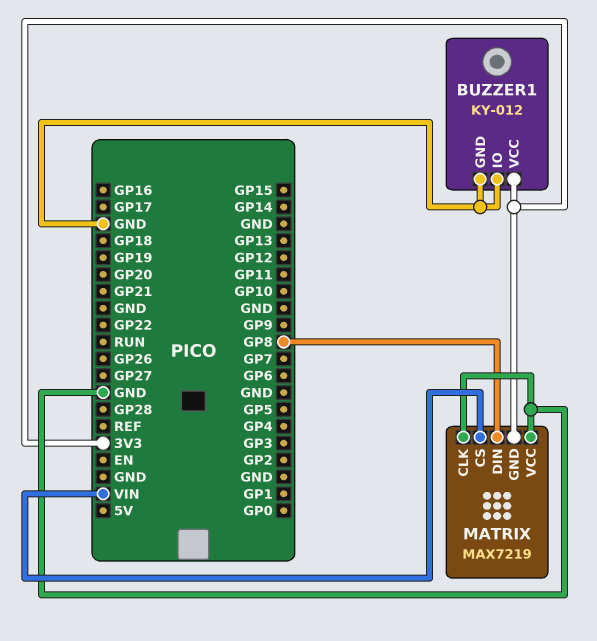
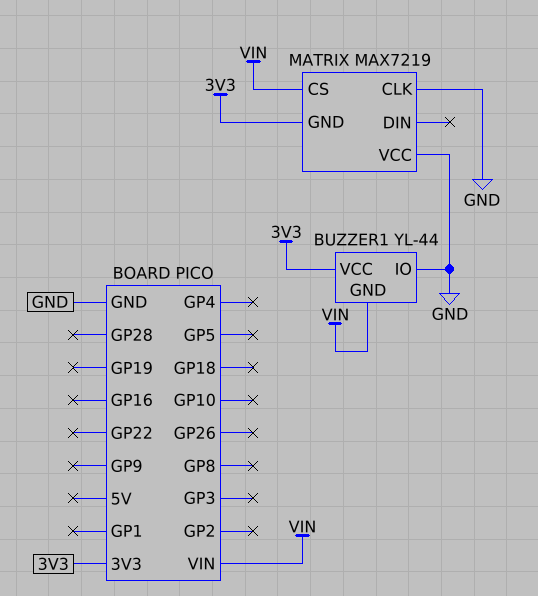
BUZZER1: KY-012 -> YL-44
BUZZER1 pin GND: GND -> VIN
MATRIX pin DIN: GP8 -> none

